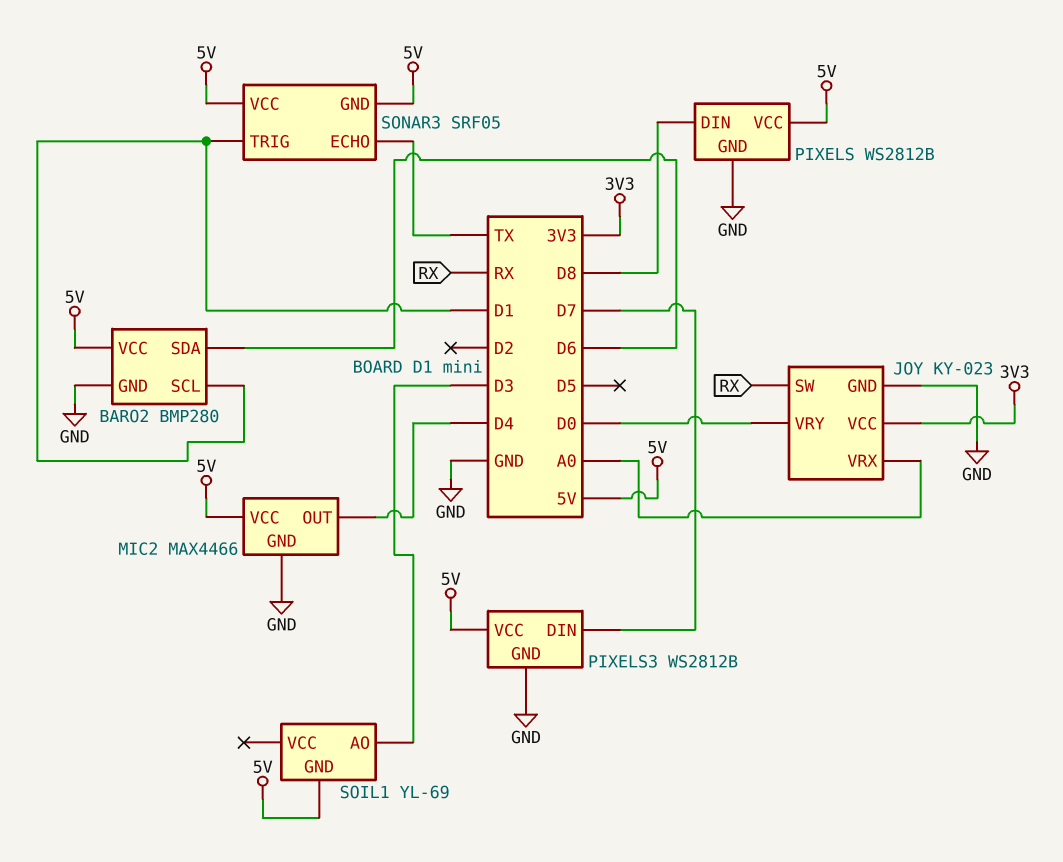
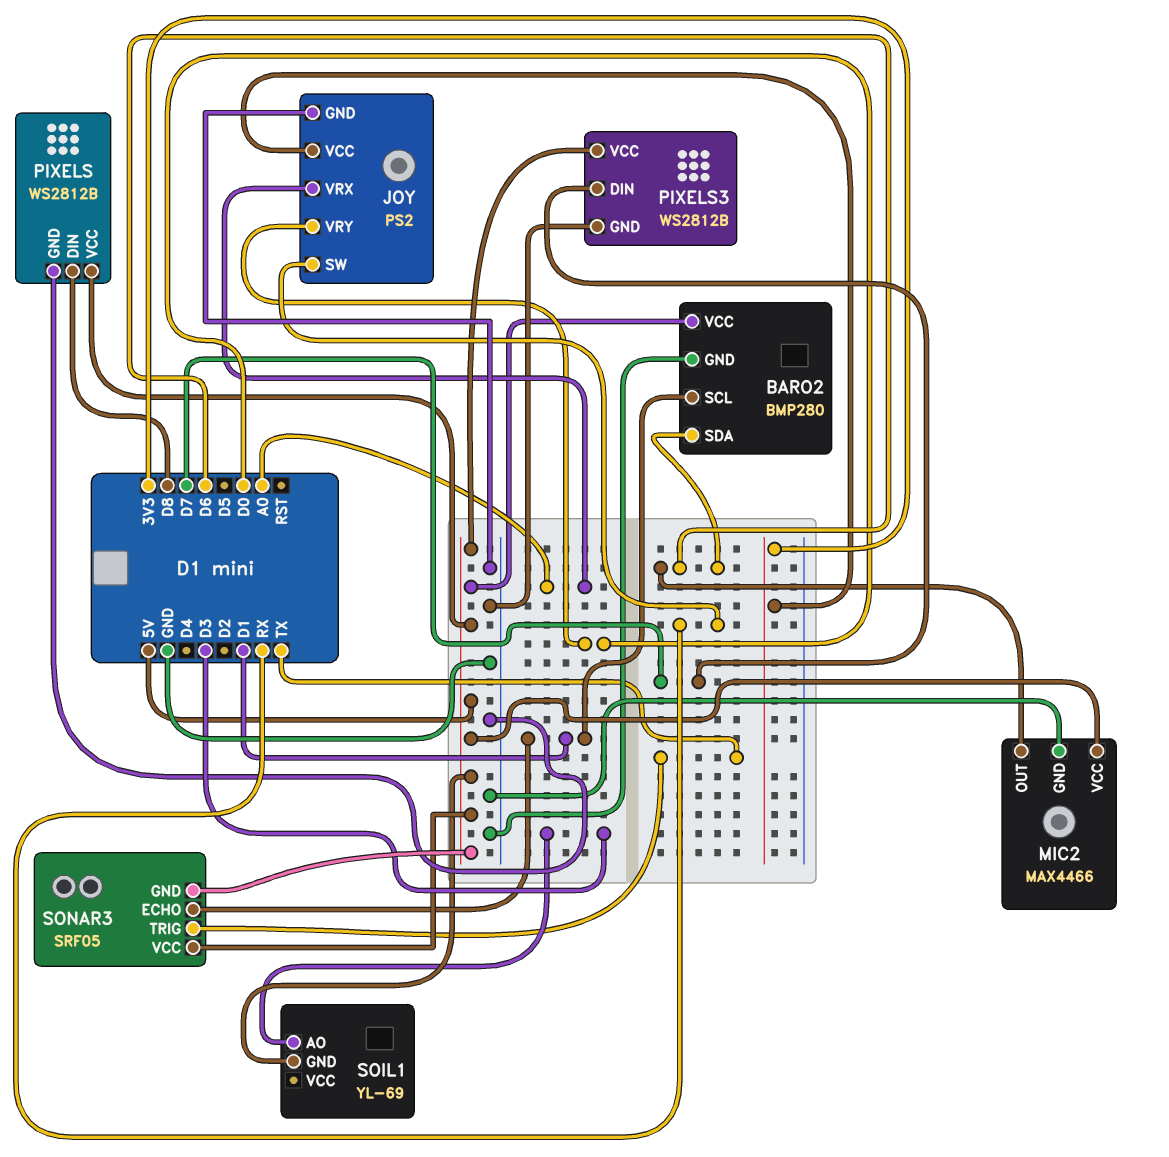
JOY: KY-023 -> PS2
MIC2 pin OUT: D4 -> D6
SONAR3 pin ECHO: TX -> D1
SONAR3 pin TRIG: D1 -> TX

